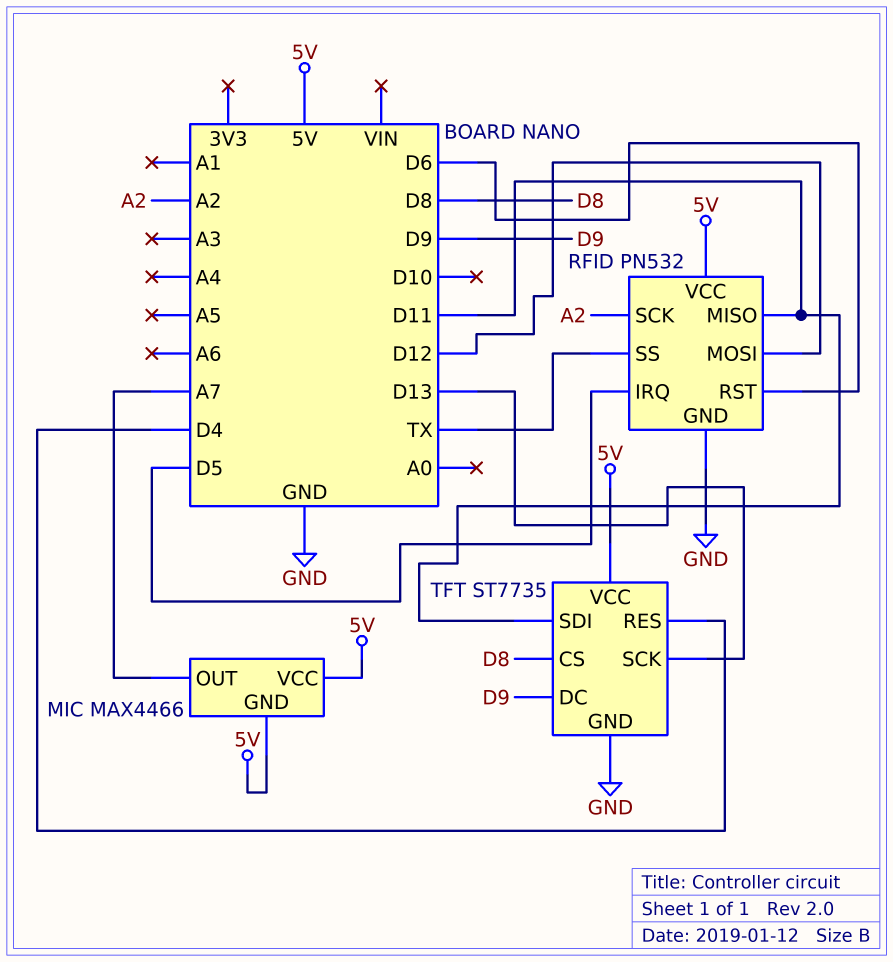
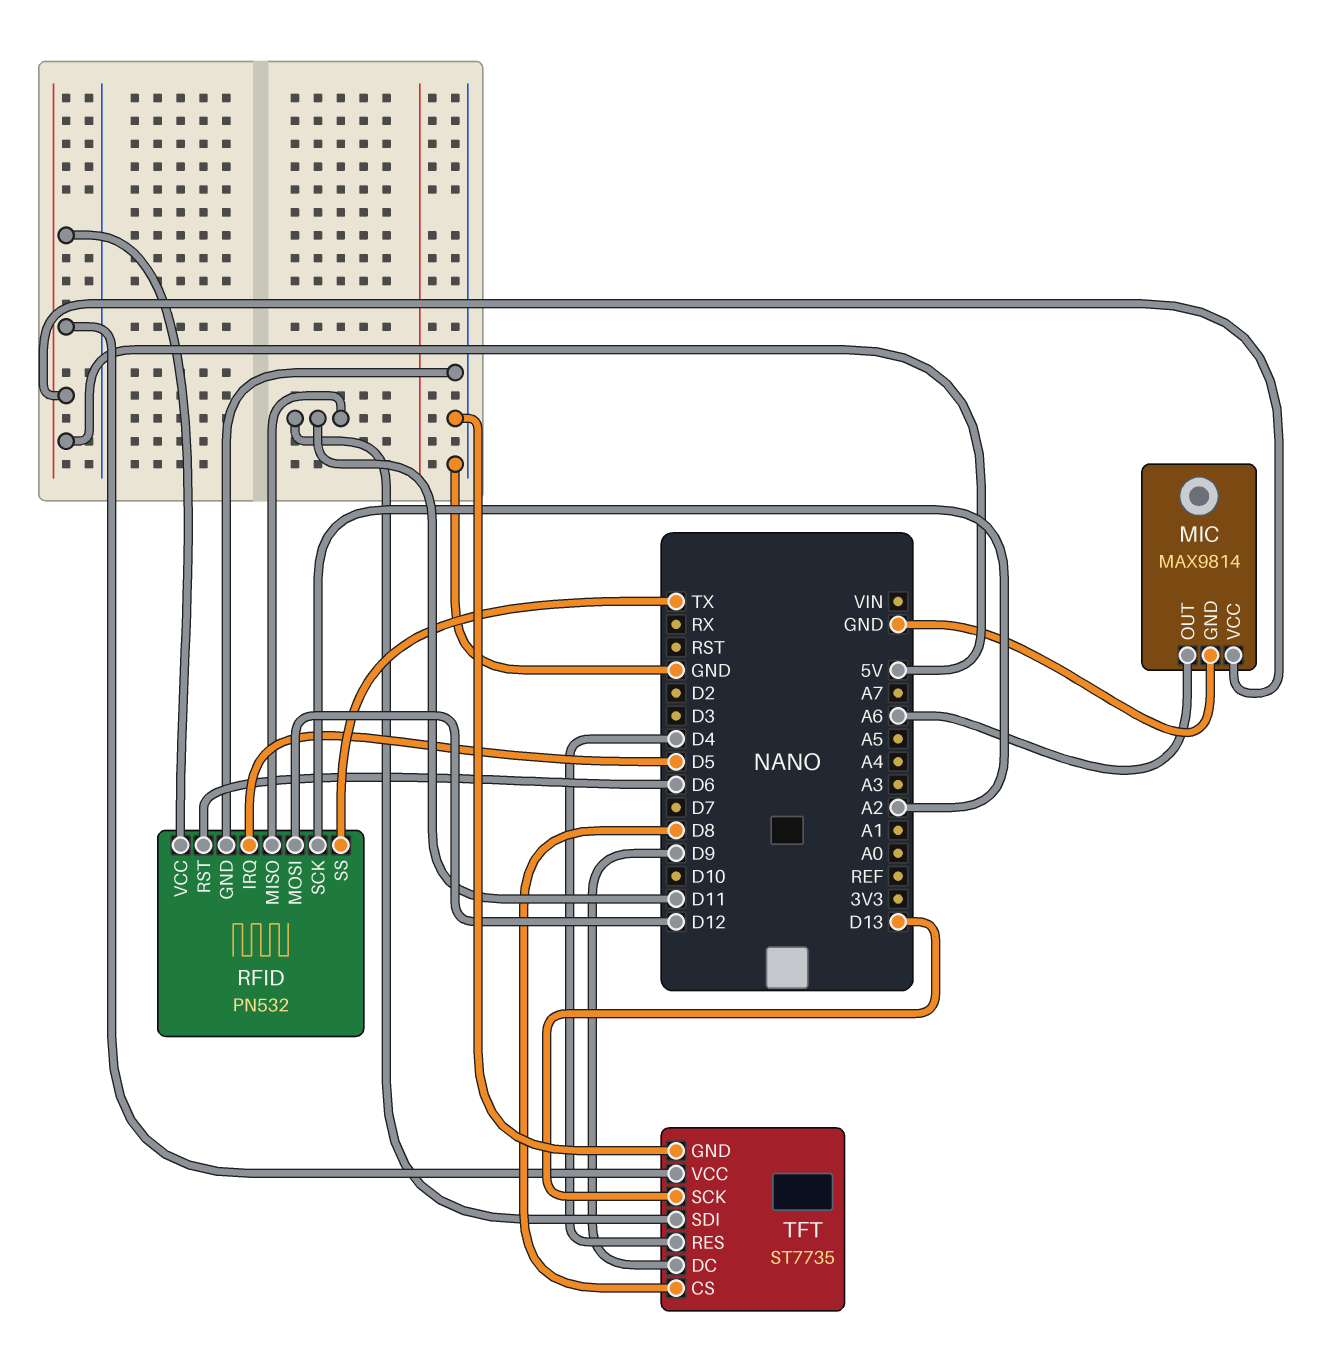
MIC: MAX4466 -> MAX9814
MIC pin GND: 5V -> GND
MIC pin OUT: A7 -> A6

